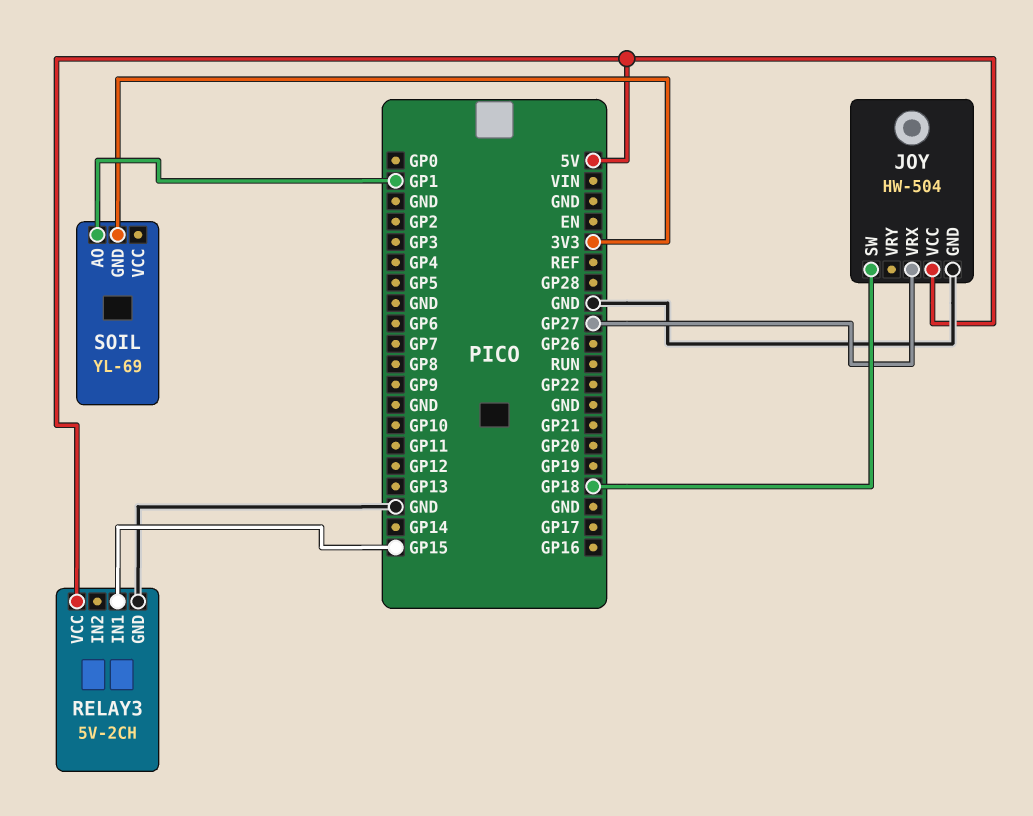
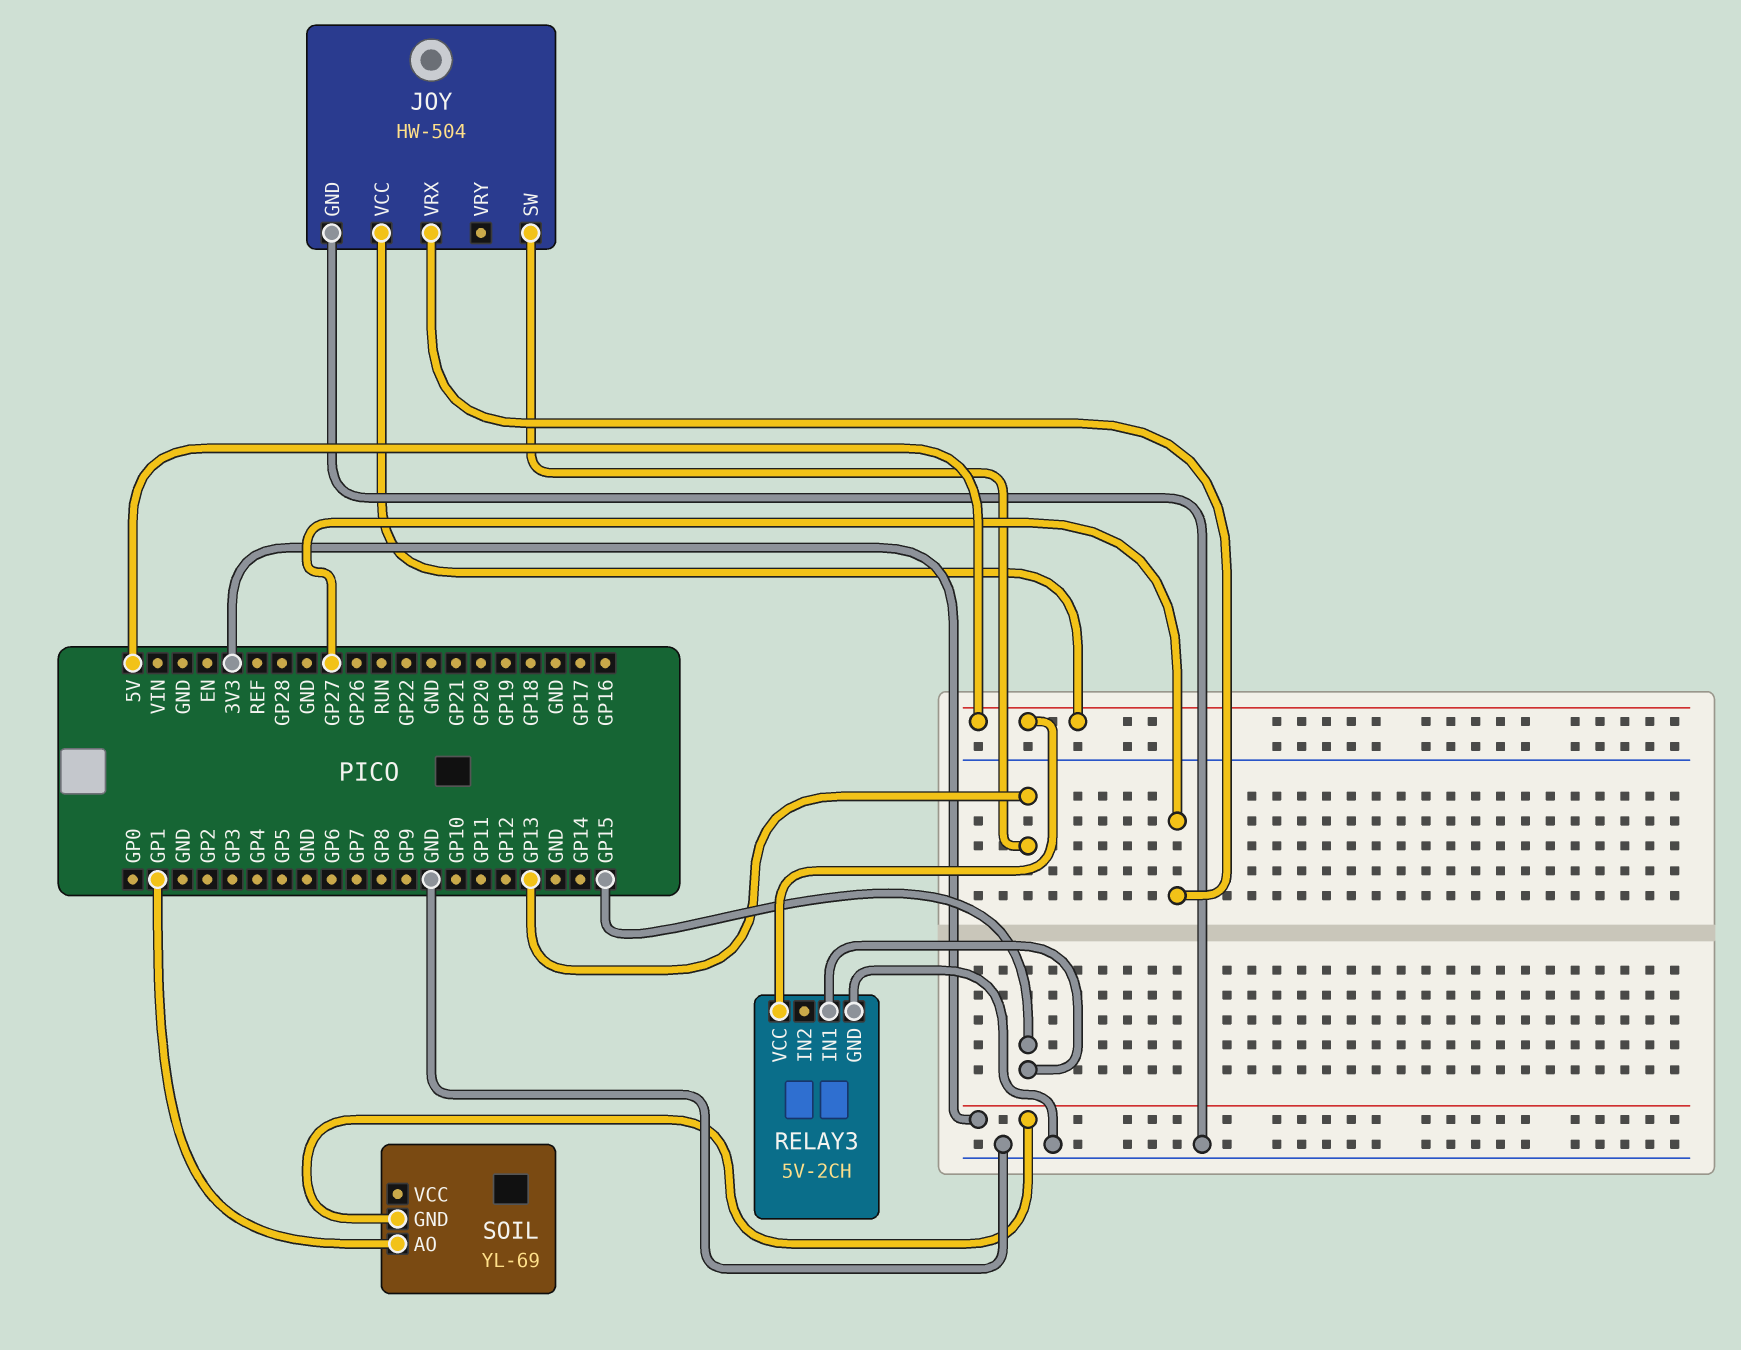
JOY pin SW: GP18 -> GP13

